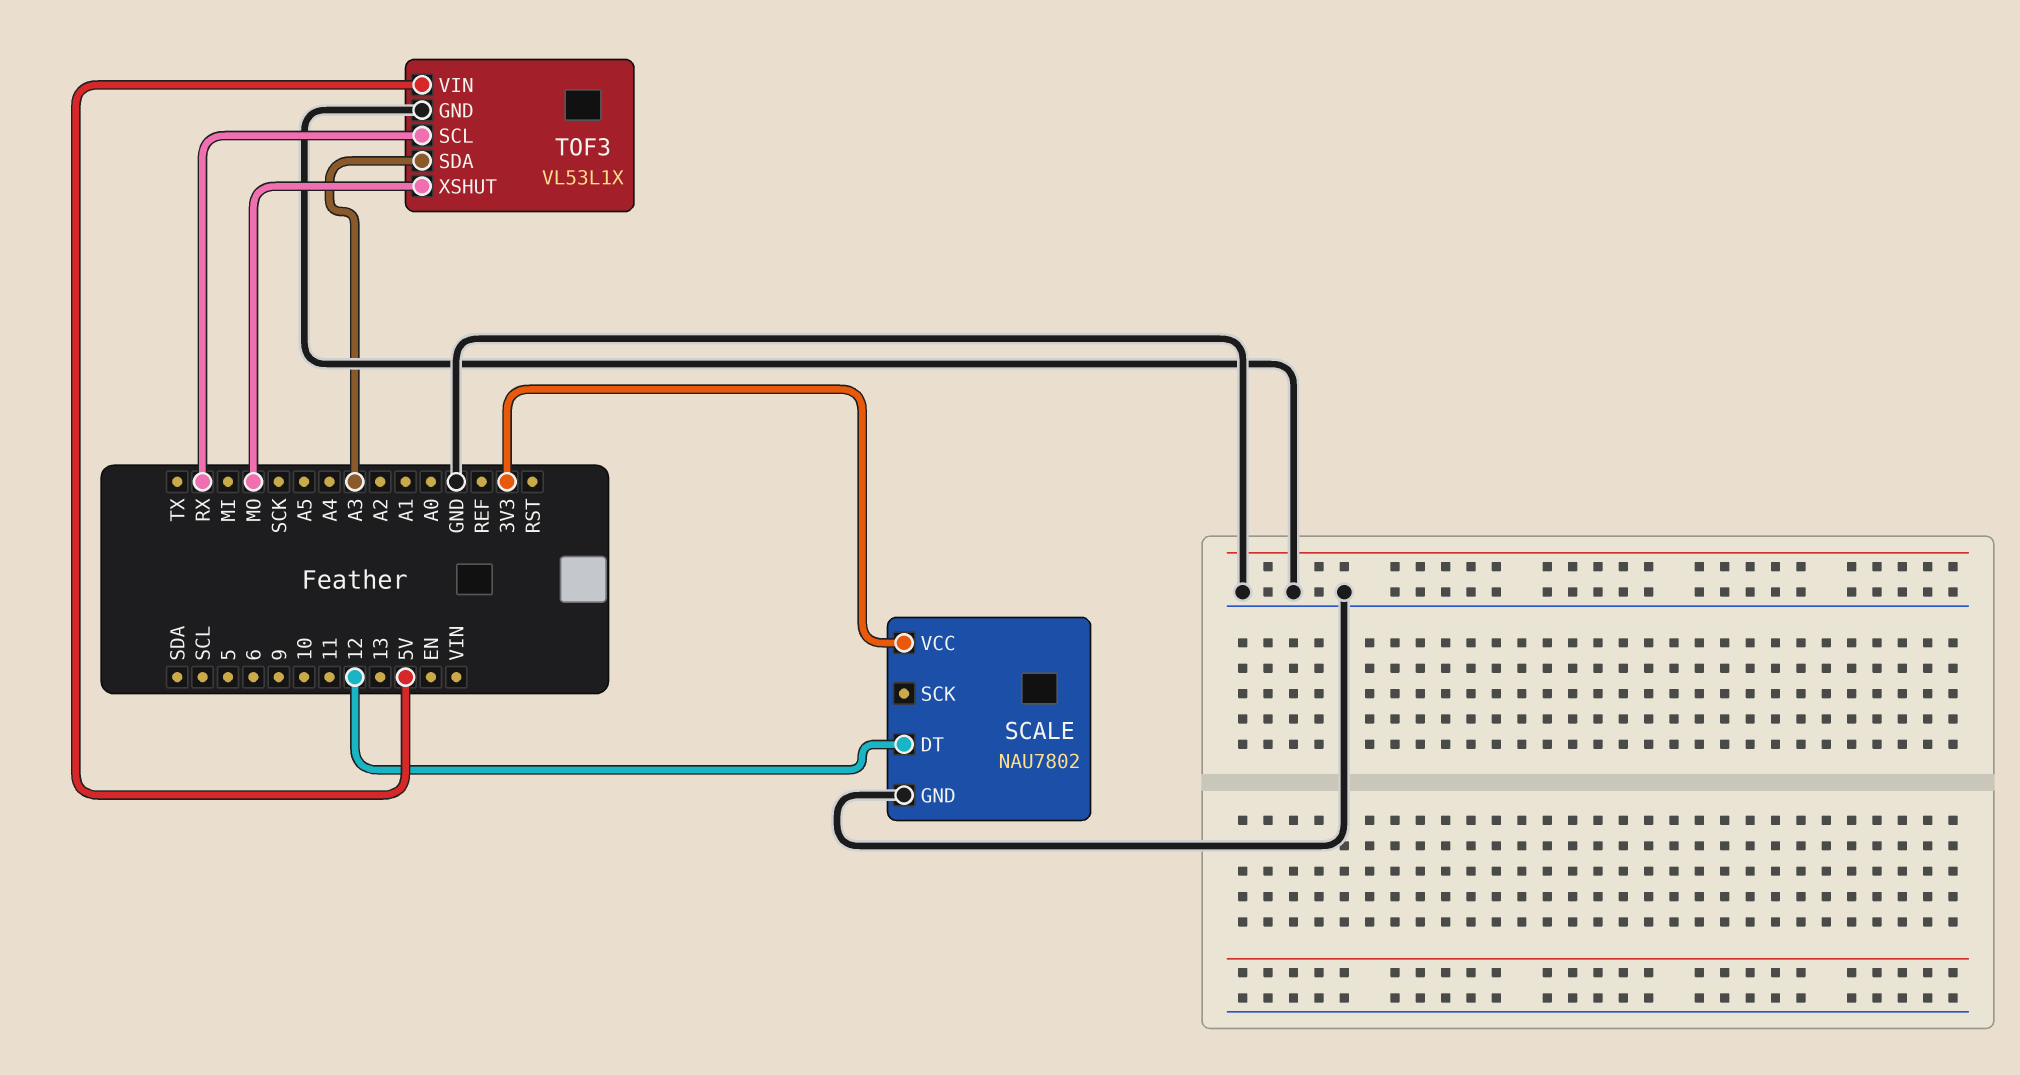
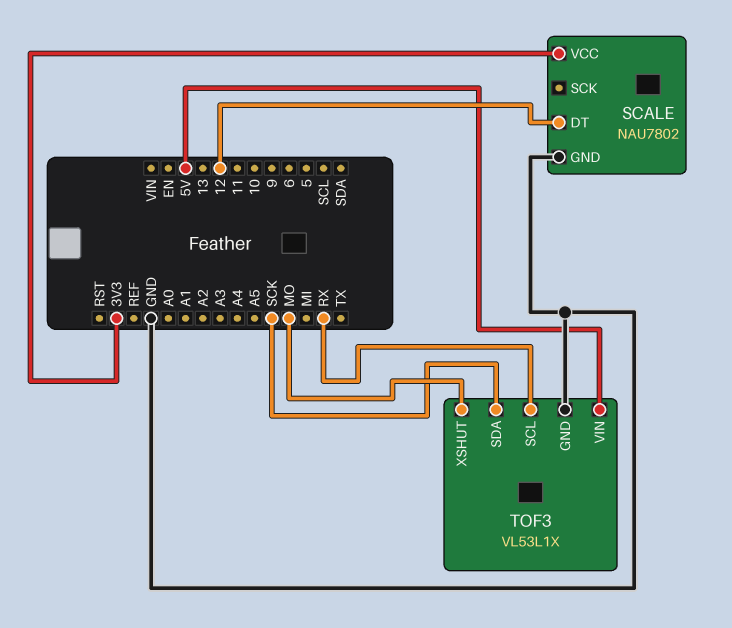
TOF3 pin SDA: A3 -> SCK

